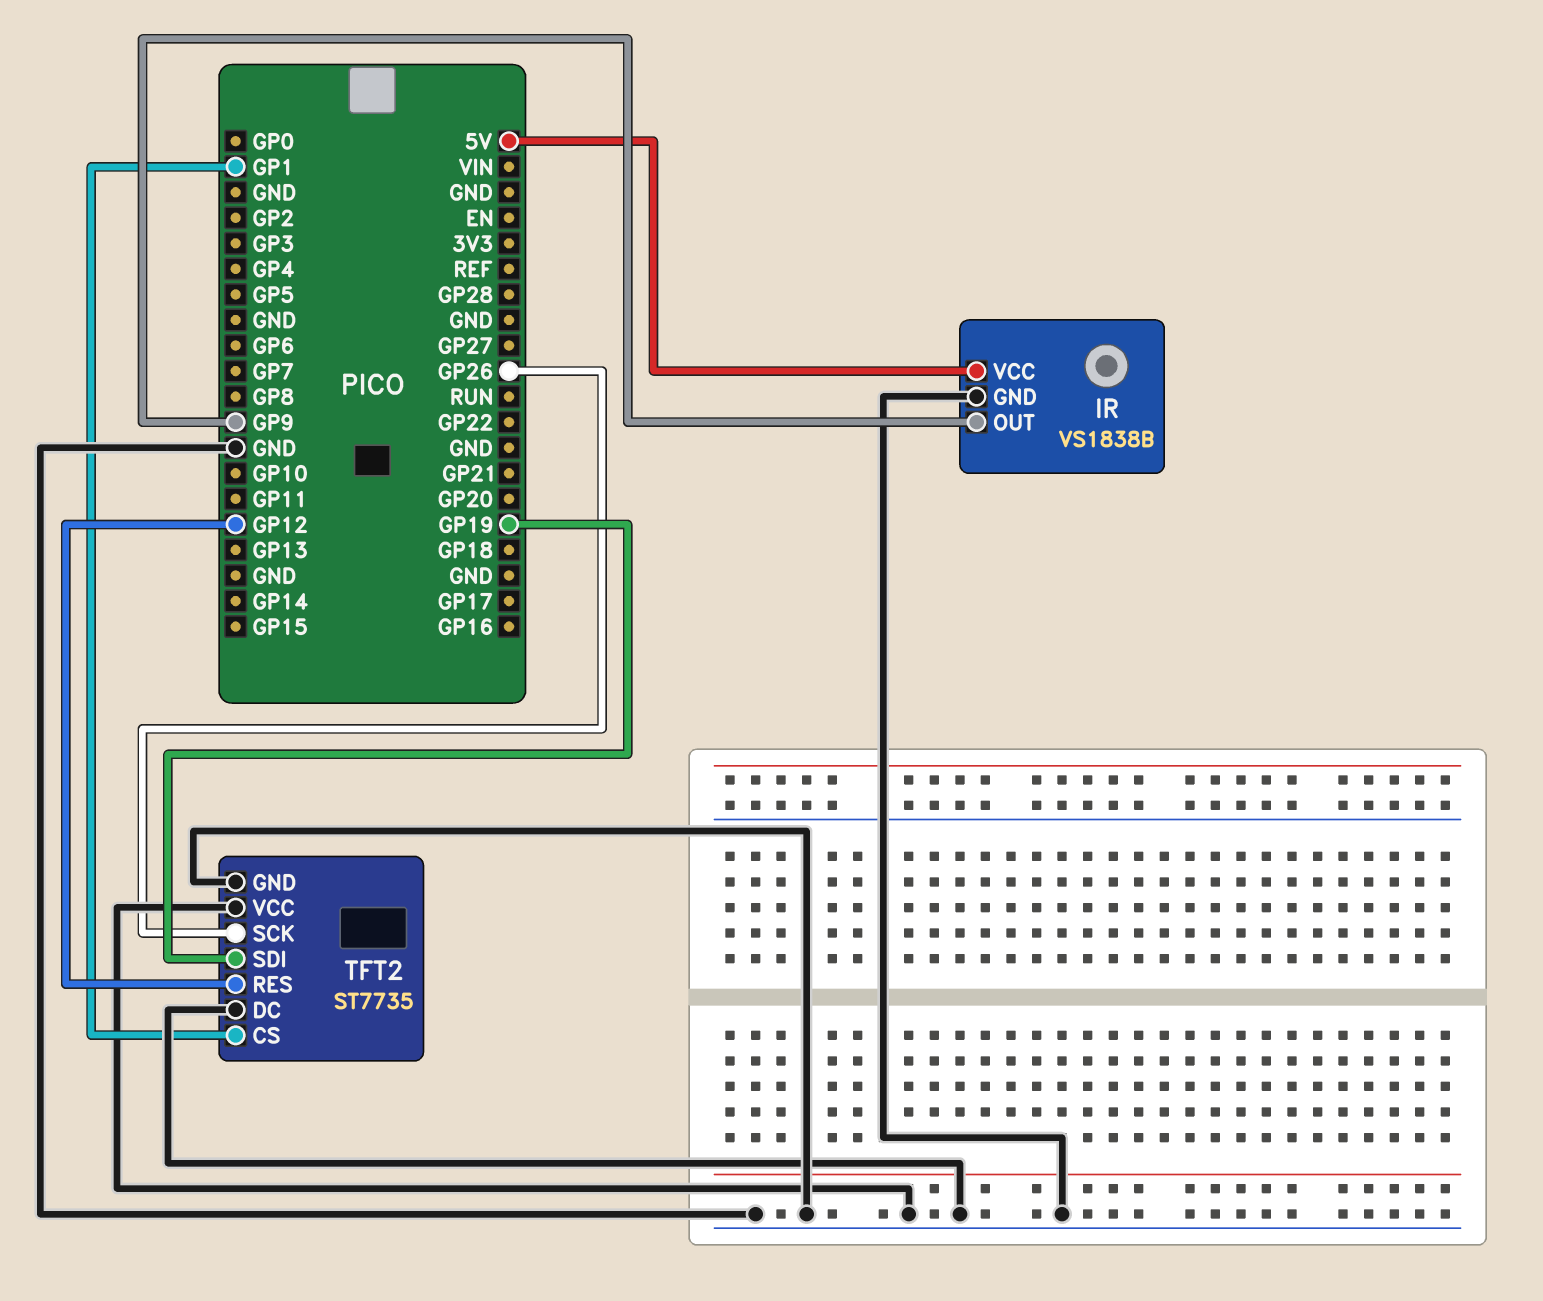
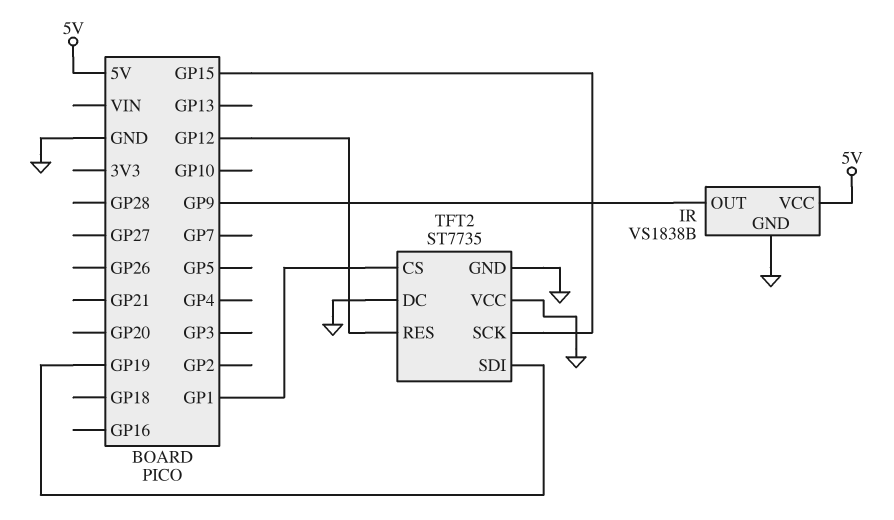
TFT2 pin SCK: GP26 -> GP15

